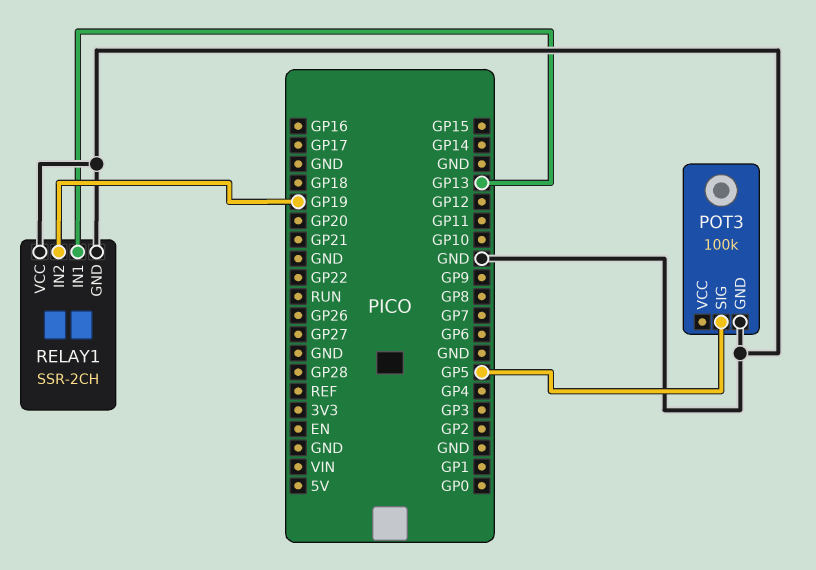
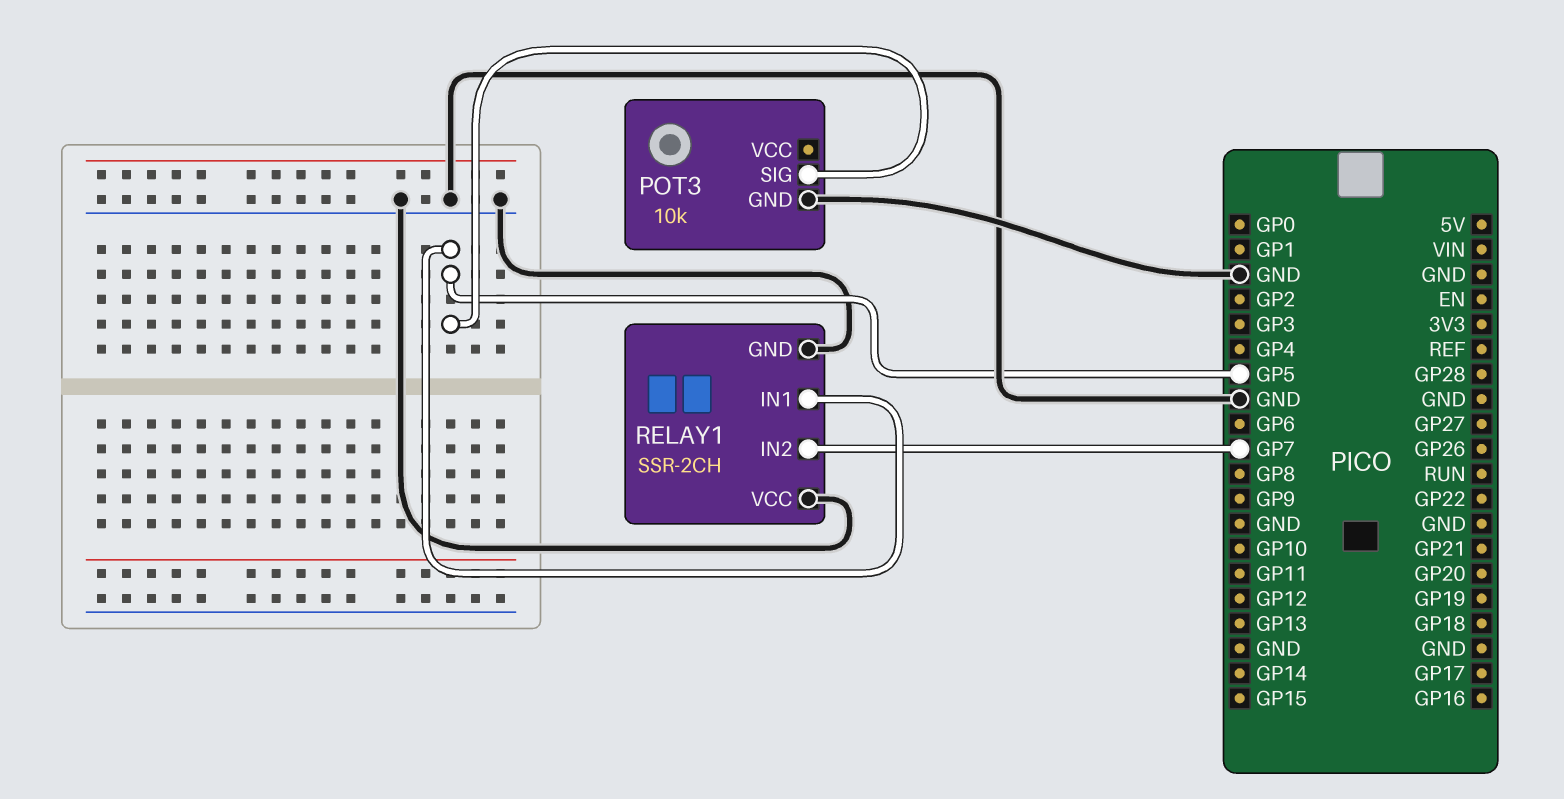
POT3: 100k -> 10k
RELAY1 pin IN1: GP13 -> GP5
RELAY1 pin IN2: GP19 -> GP7

